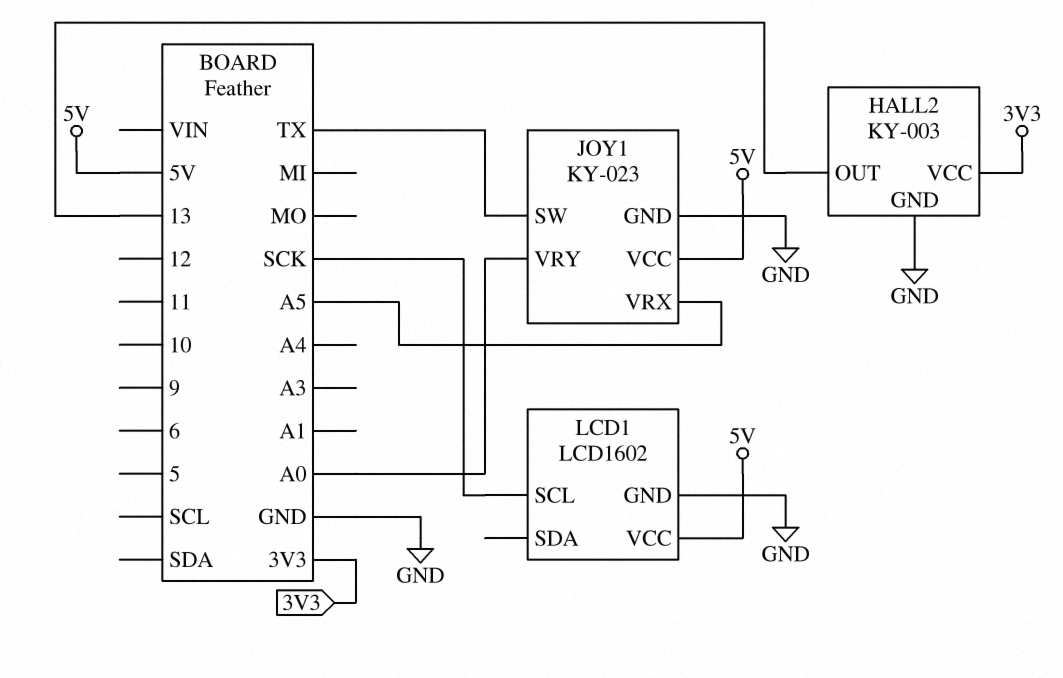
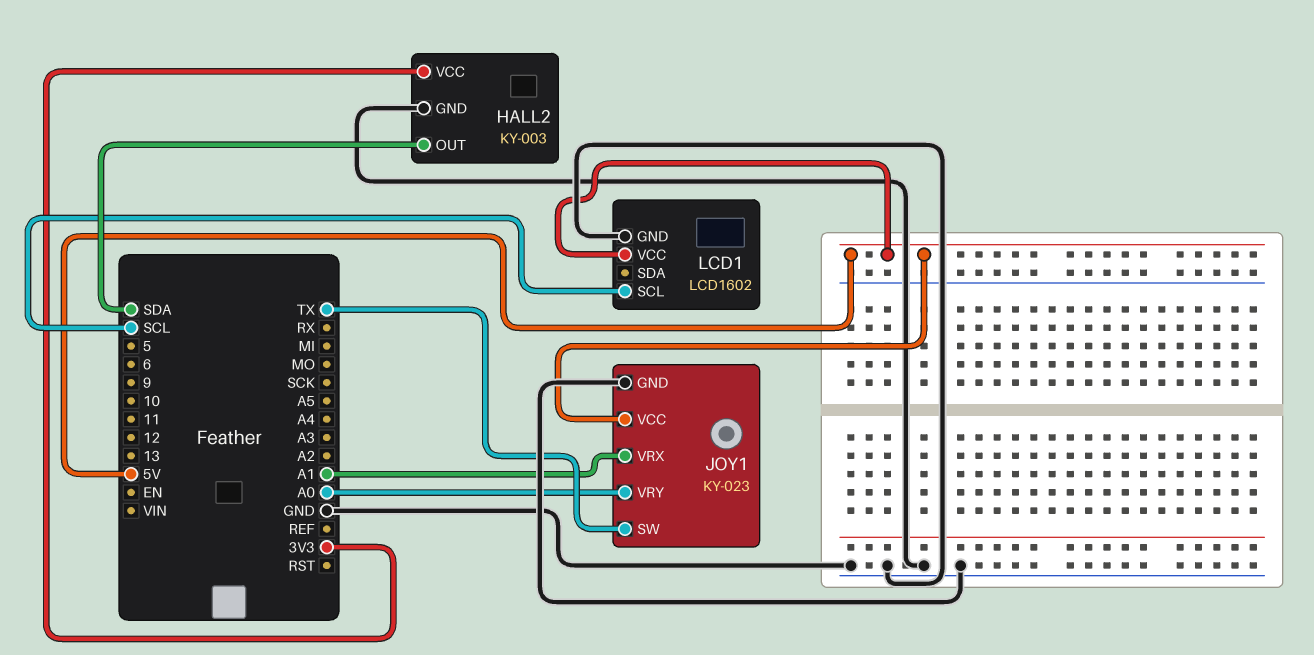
HALL2 pin OUT: 13 -> SDA
JOY1 pin VRX: A5 -> A1
LCD1 pin SCL: SCK -> SCL

